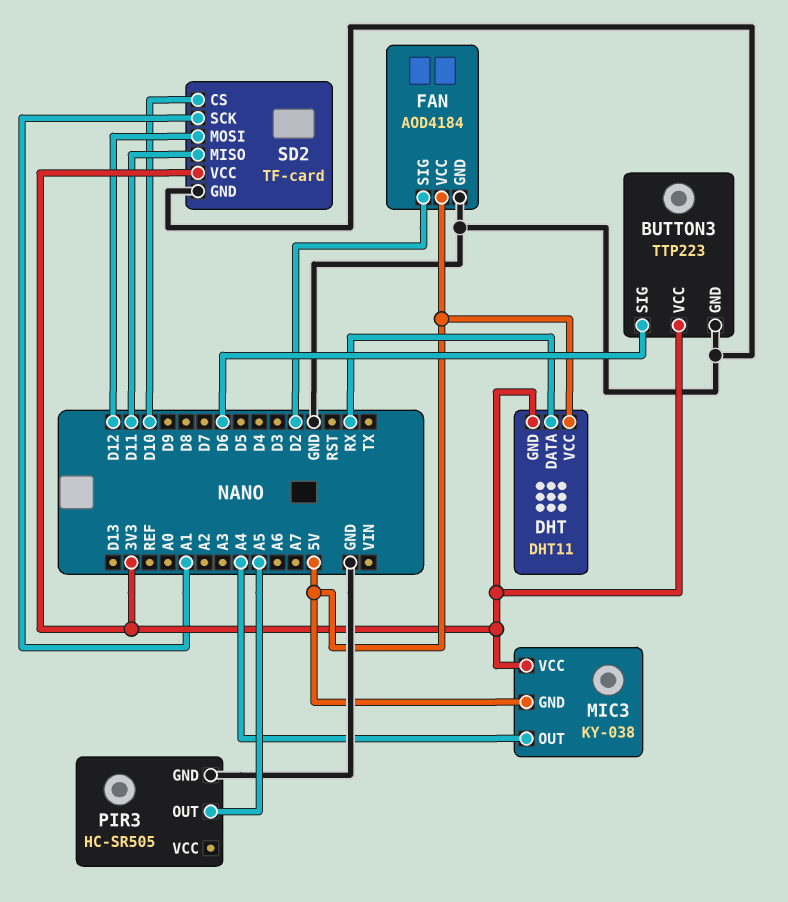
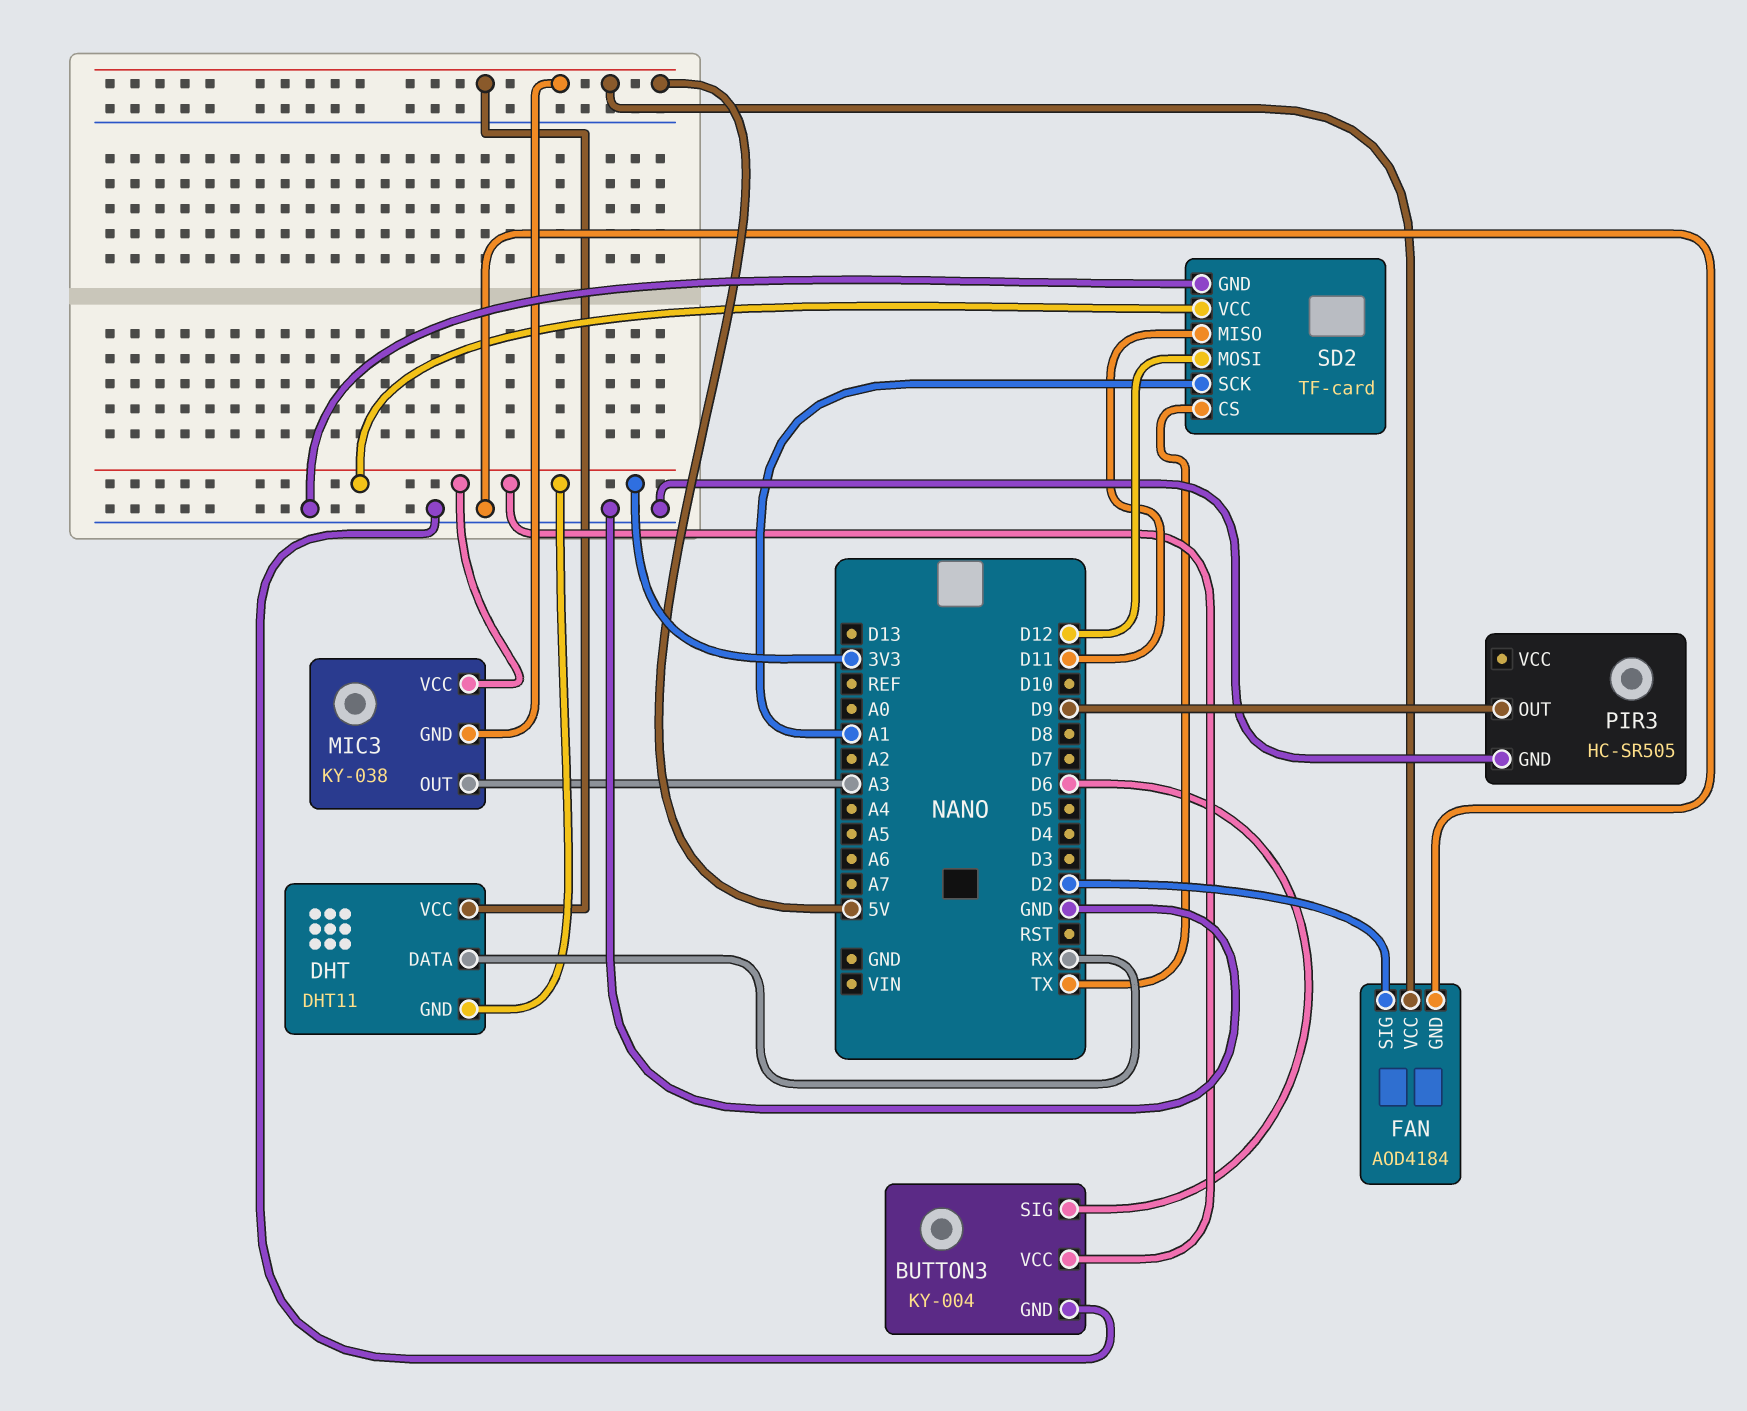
BUTTON3: TTP223 -> KY-004
MIC3 pin OUT: A4 -> A3
PIR3 pin OUT: A5 -> D9
SD2 pin CS: D10 -> TX

